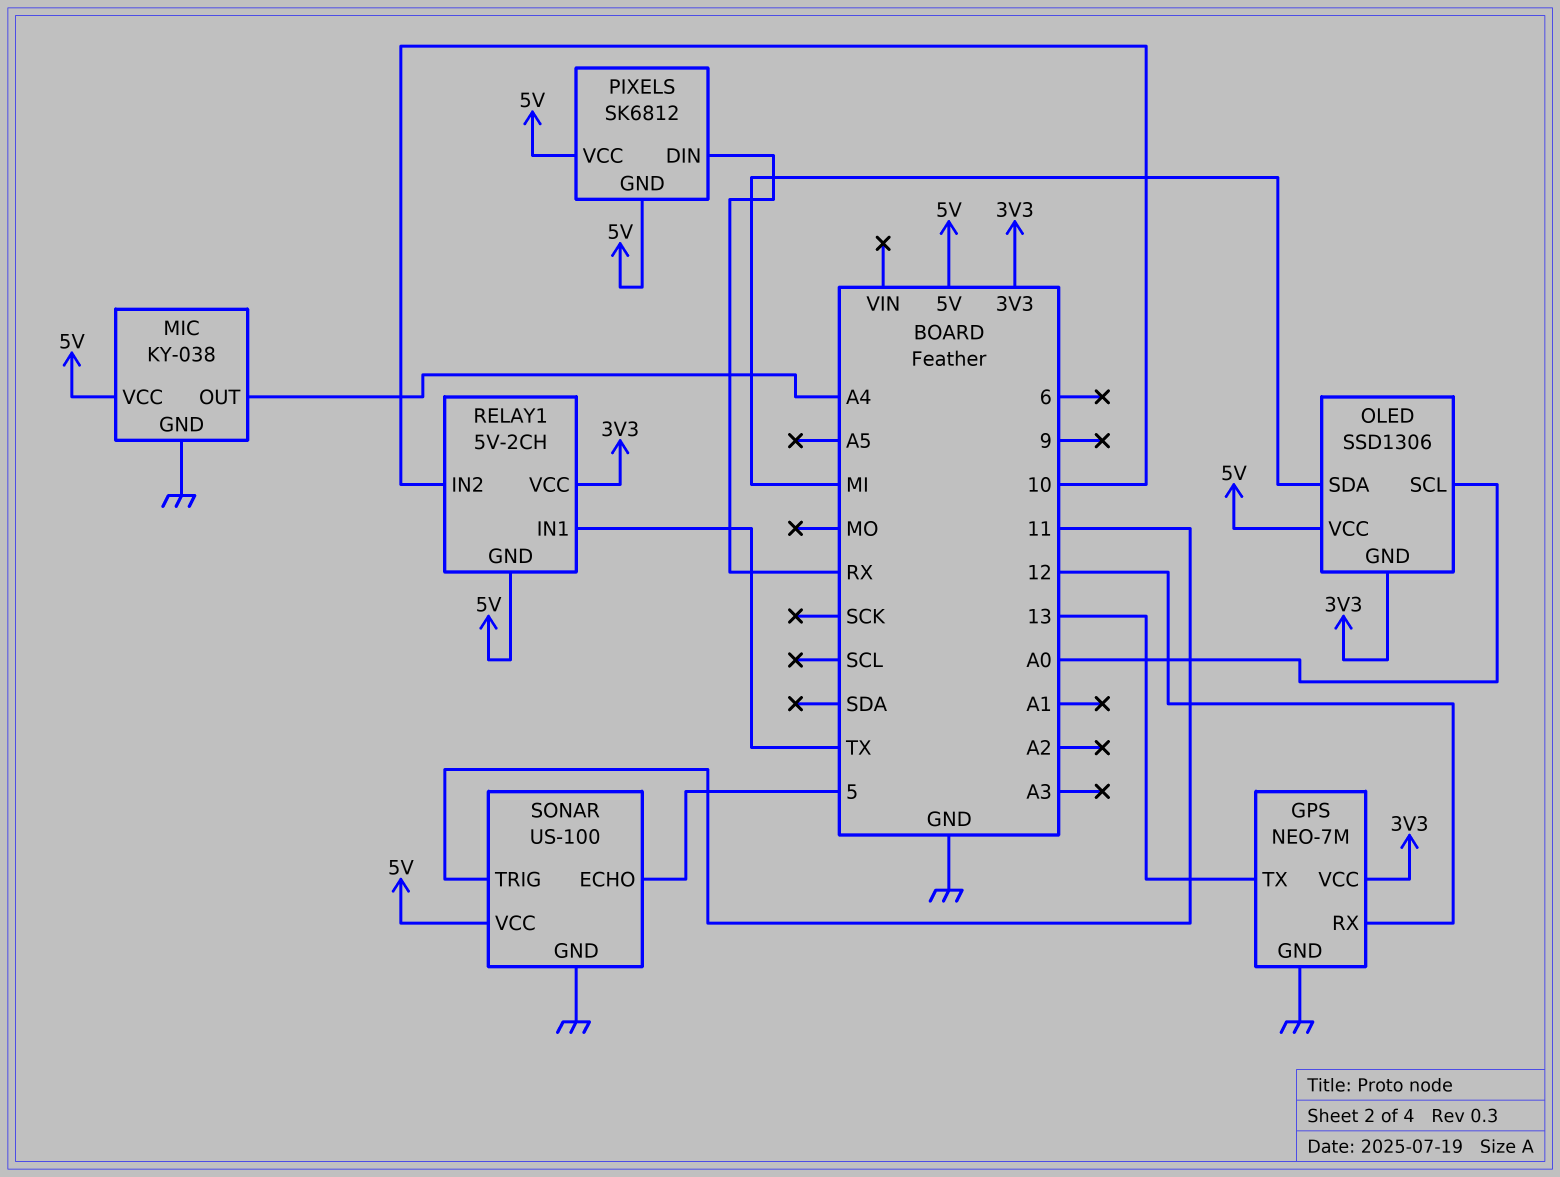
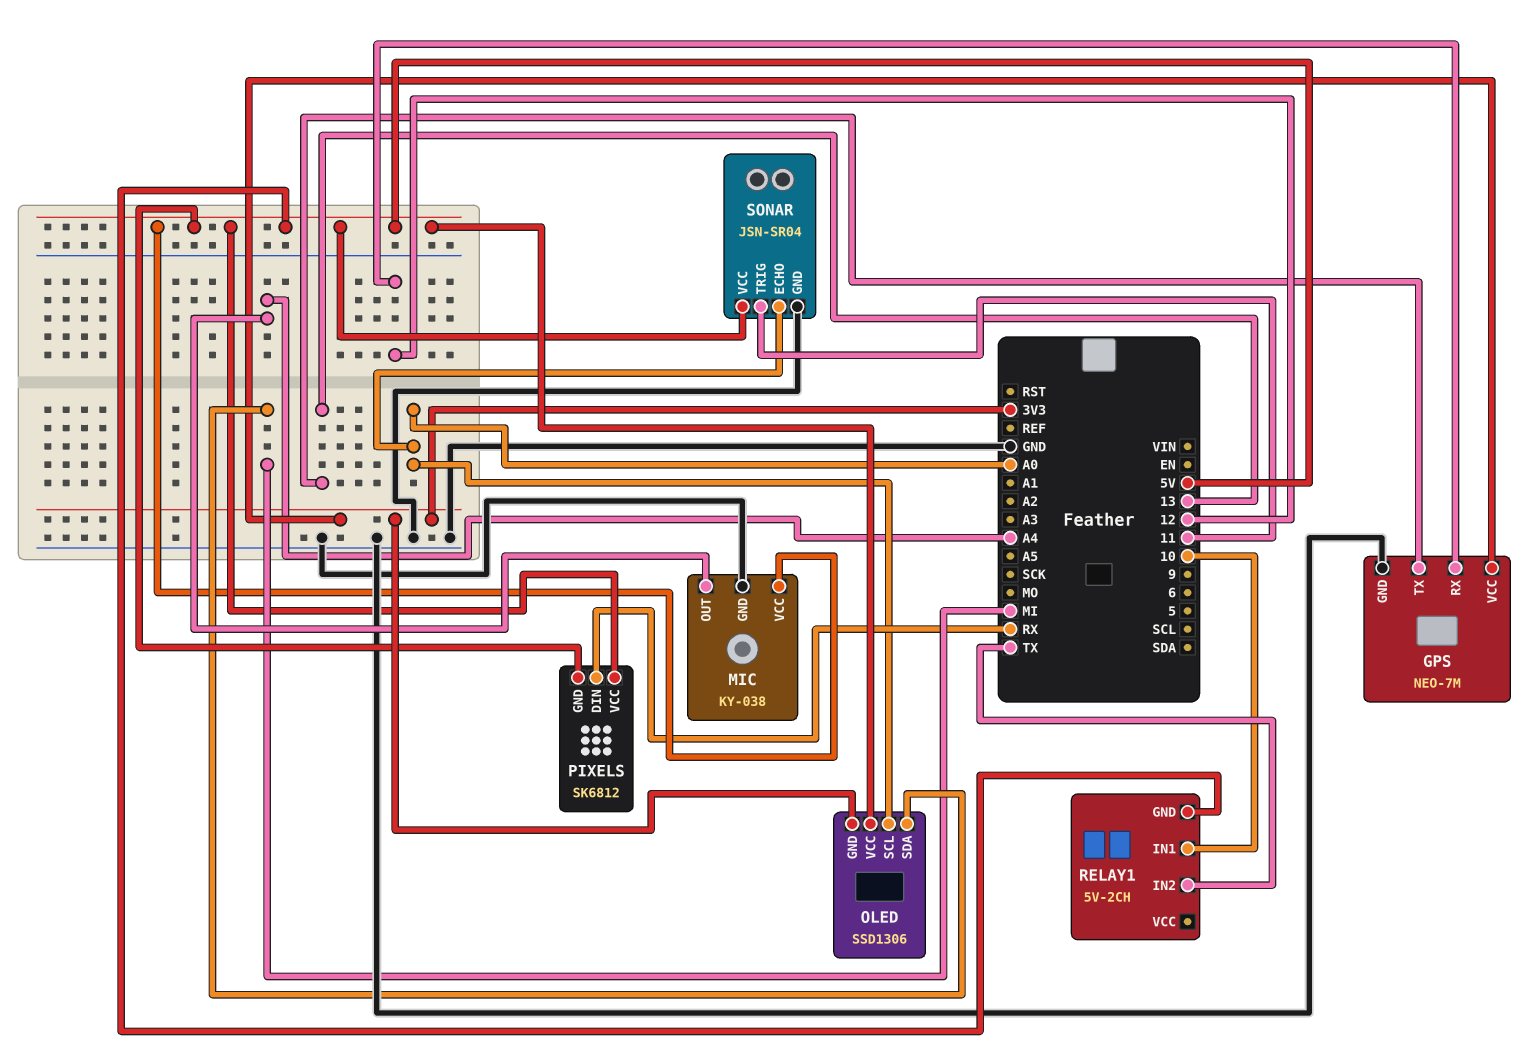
RELAY1 pin IN1: TX -> 10
RELAY1 pin IN2: 10 -> TX
RELAY1 pin VCC: 3V3 -> none
SONAR: US-100 -> JSN-SR04
SONAR pin ECHO: 5 -> A0

